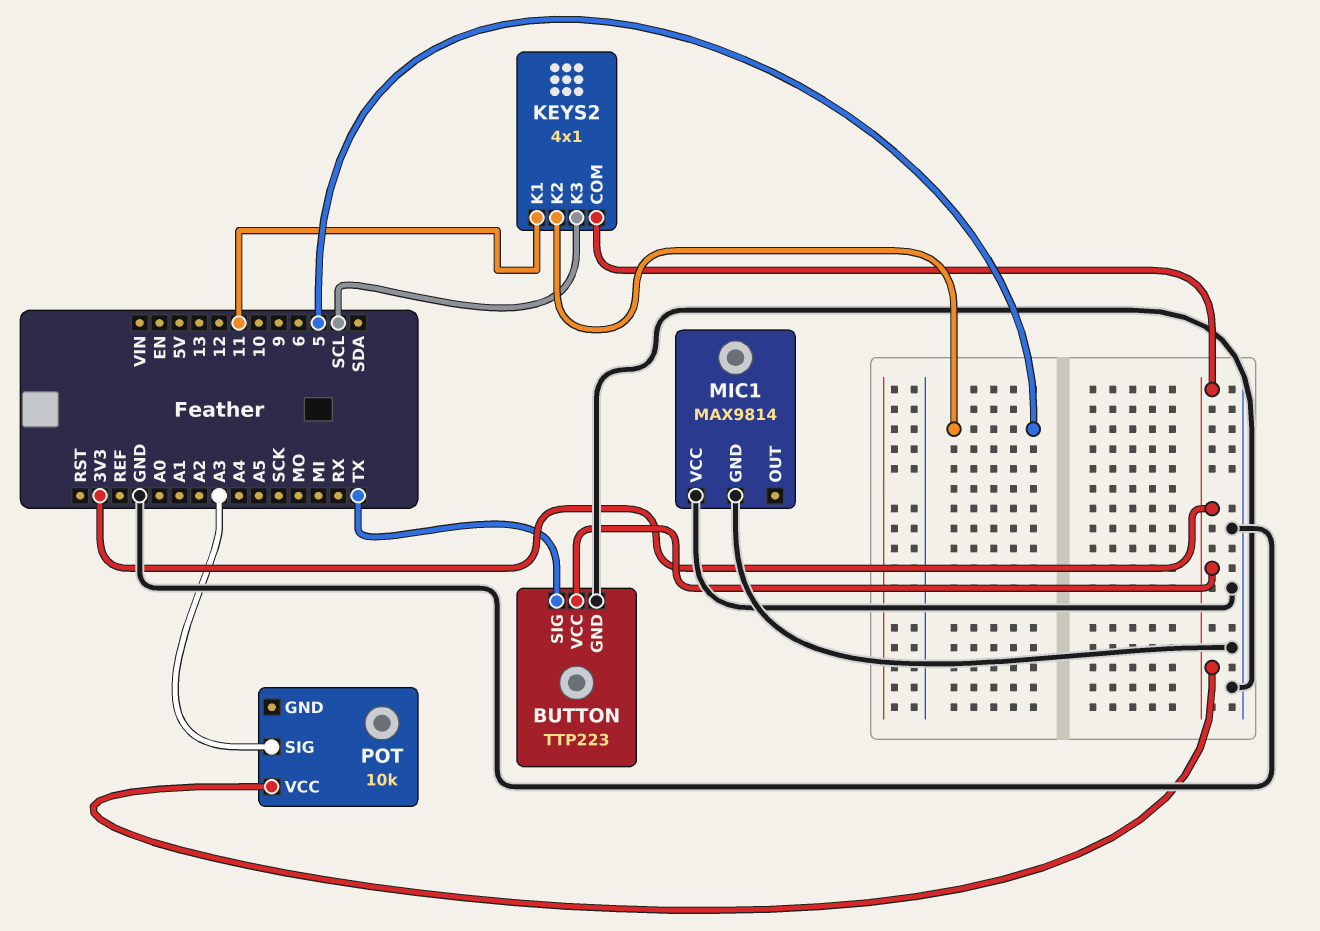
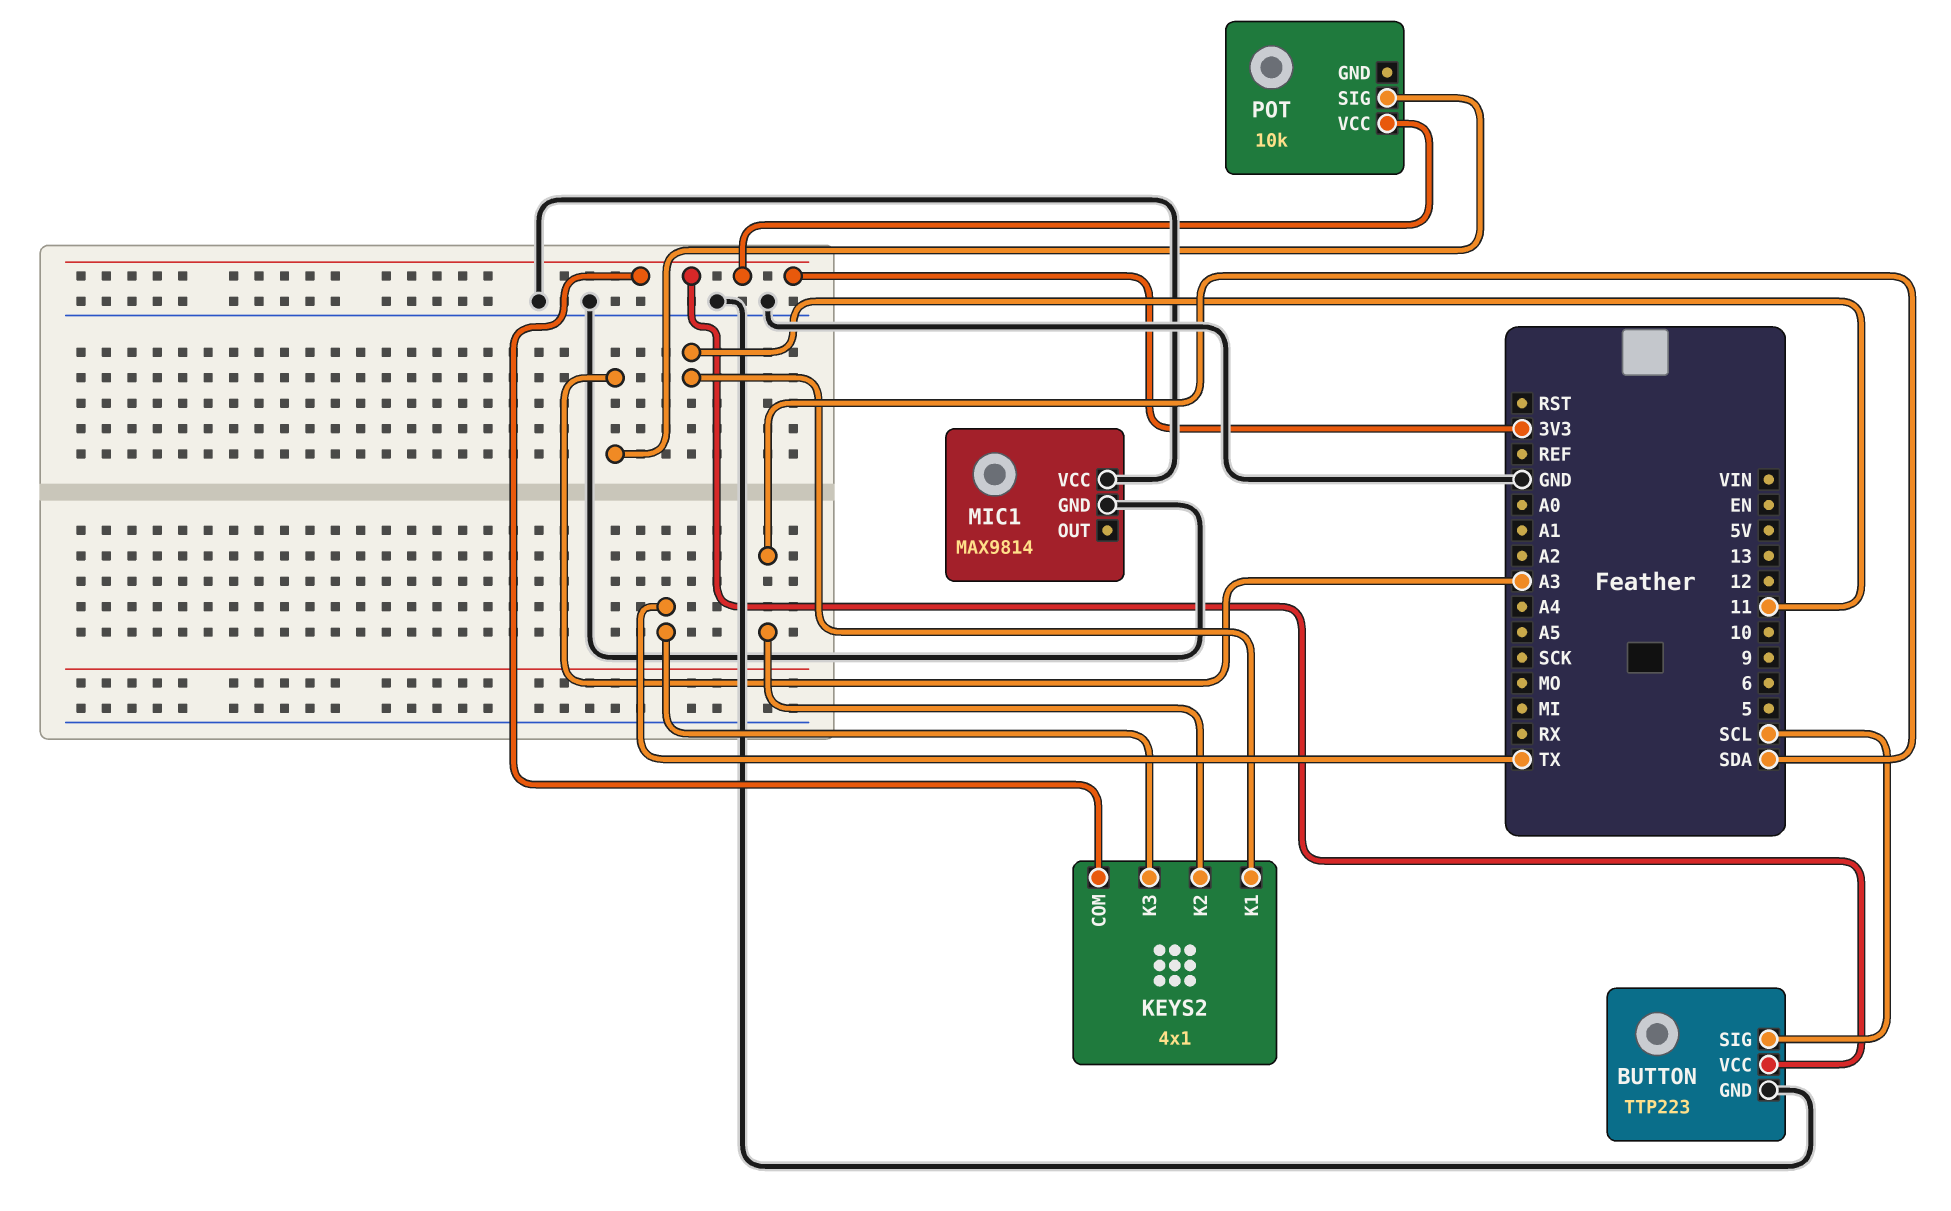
BUTTON pin SIG: TX -> SCL
KEYS2 pin K2: 5 -> SDA
KEYS2 pin K3: SCL -> TX

